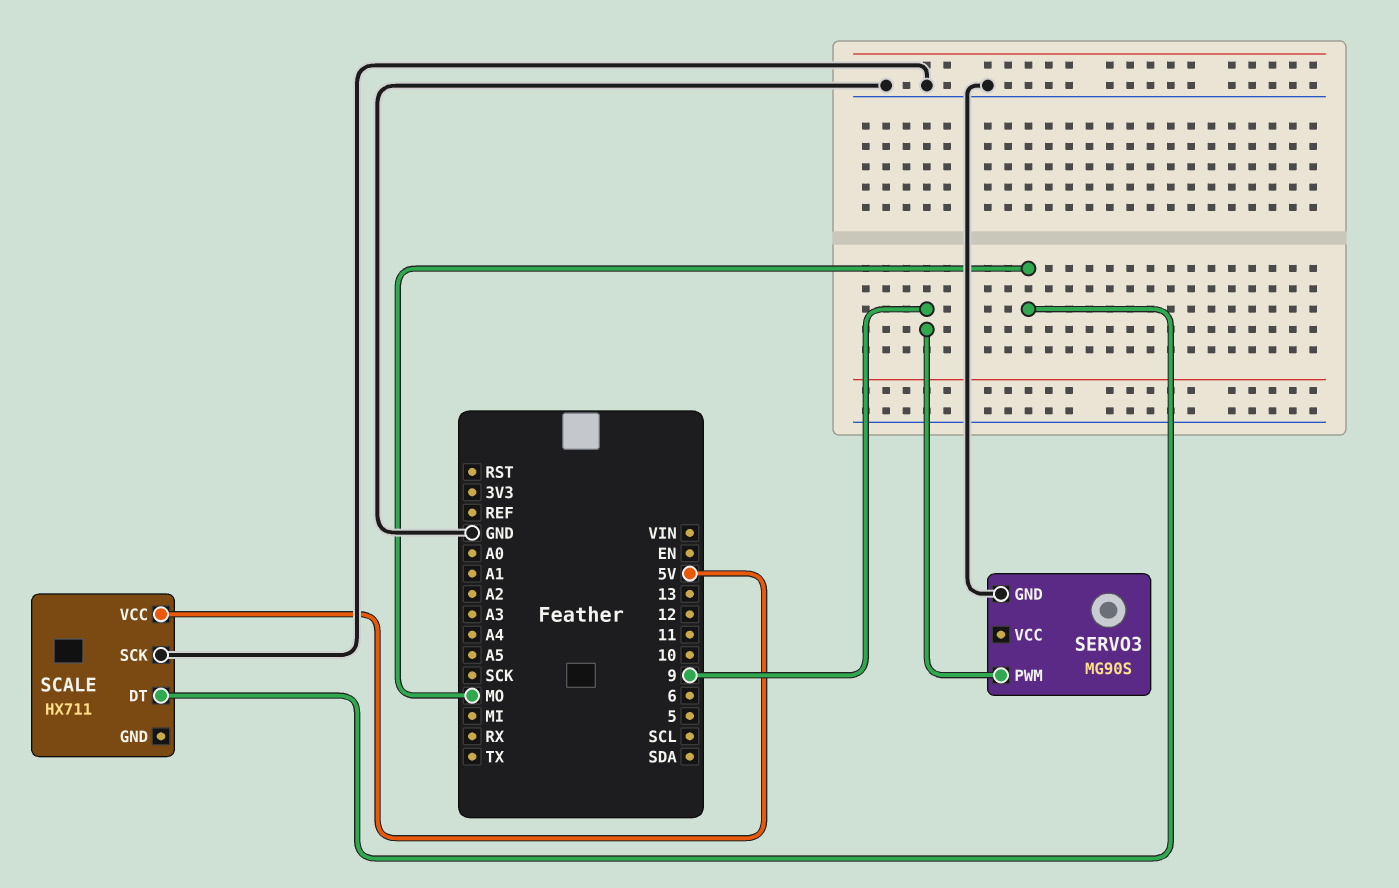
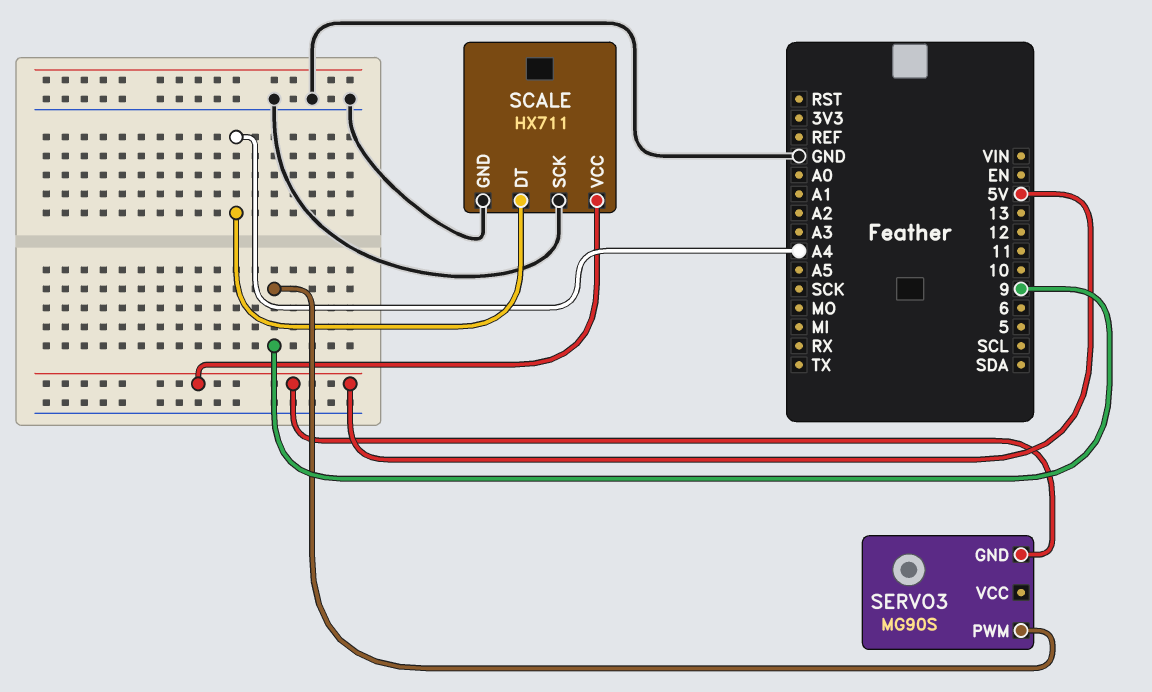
SCALE pin DT: MO -> A4
SCALE pin GND: none -> GND
SERVO3 pin GND: GND -> 5V

